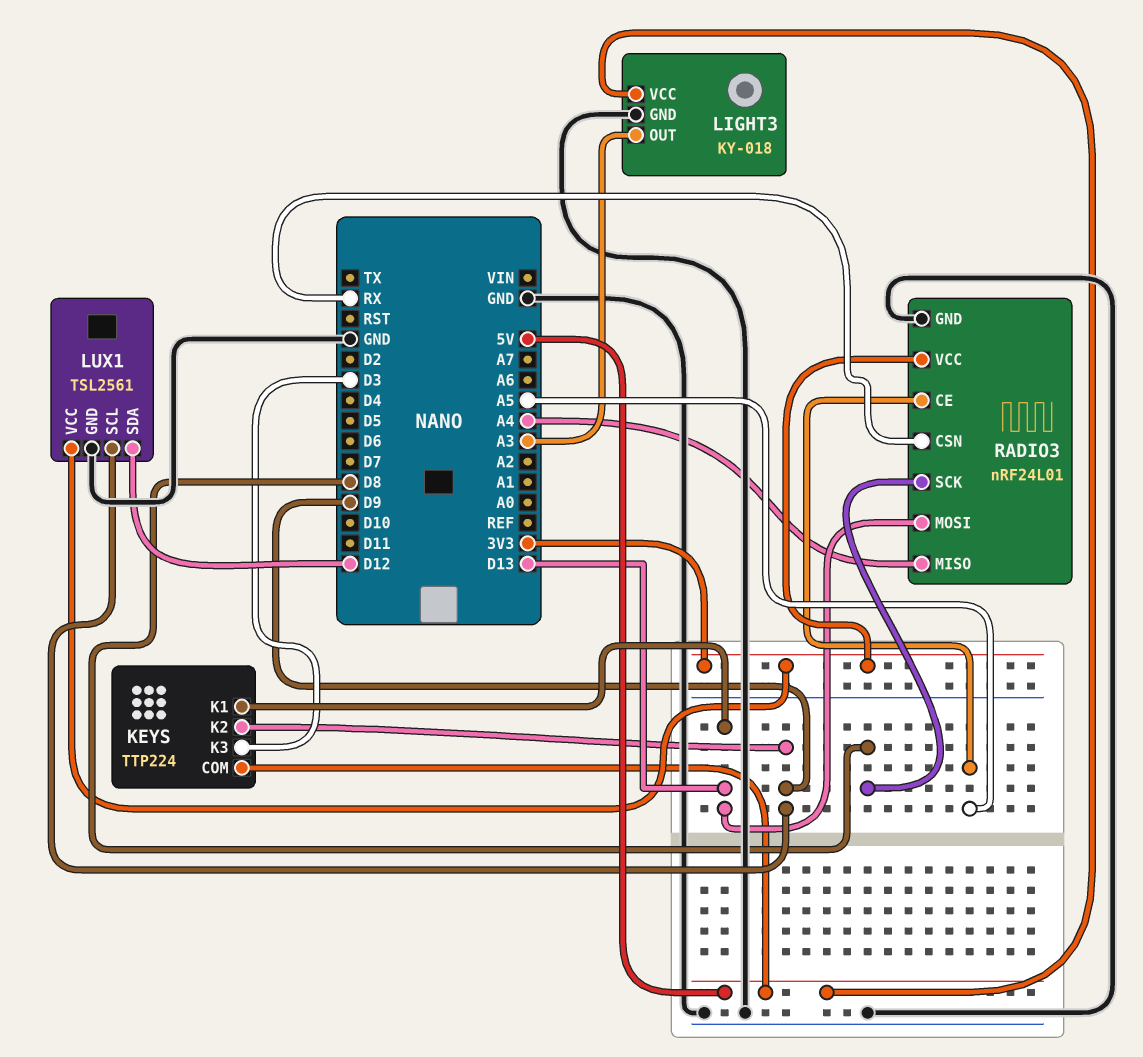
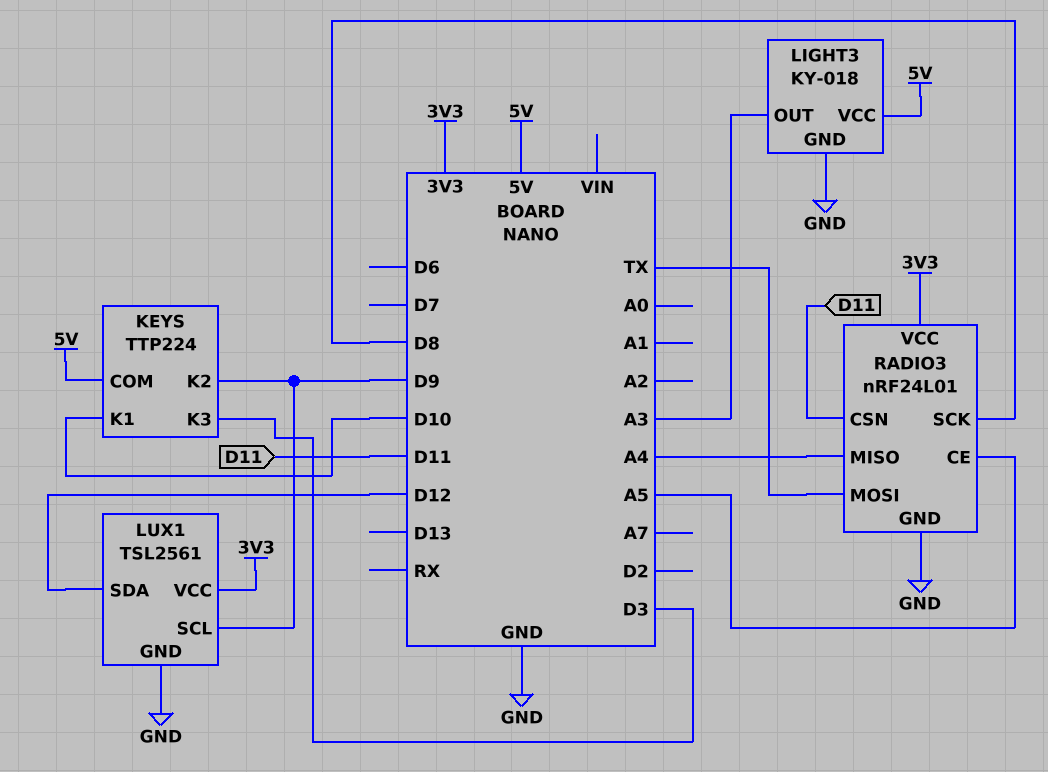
KEYS pin K1: D13 -> D10
RADIO3 pin CSN: RX -> D11
RADIO3 pin MOSI: D13 -> TX

